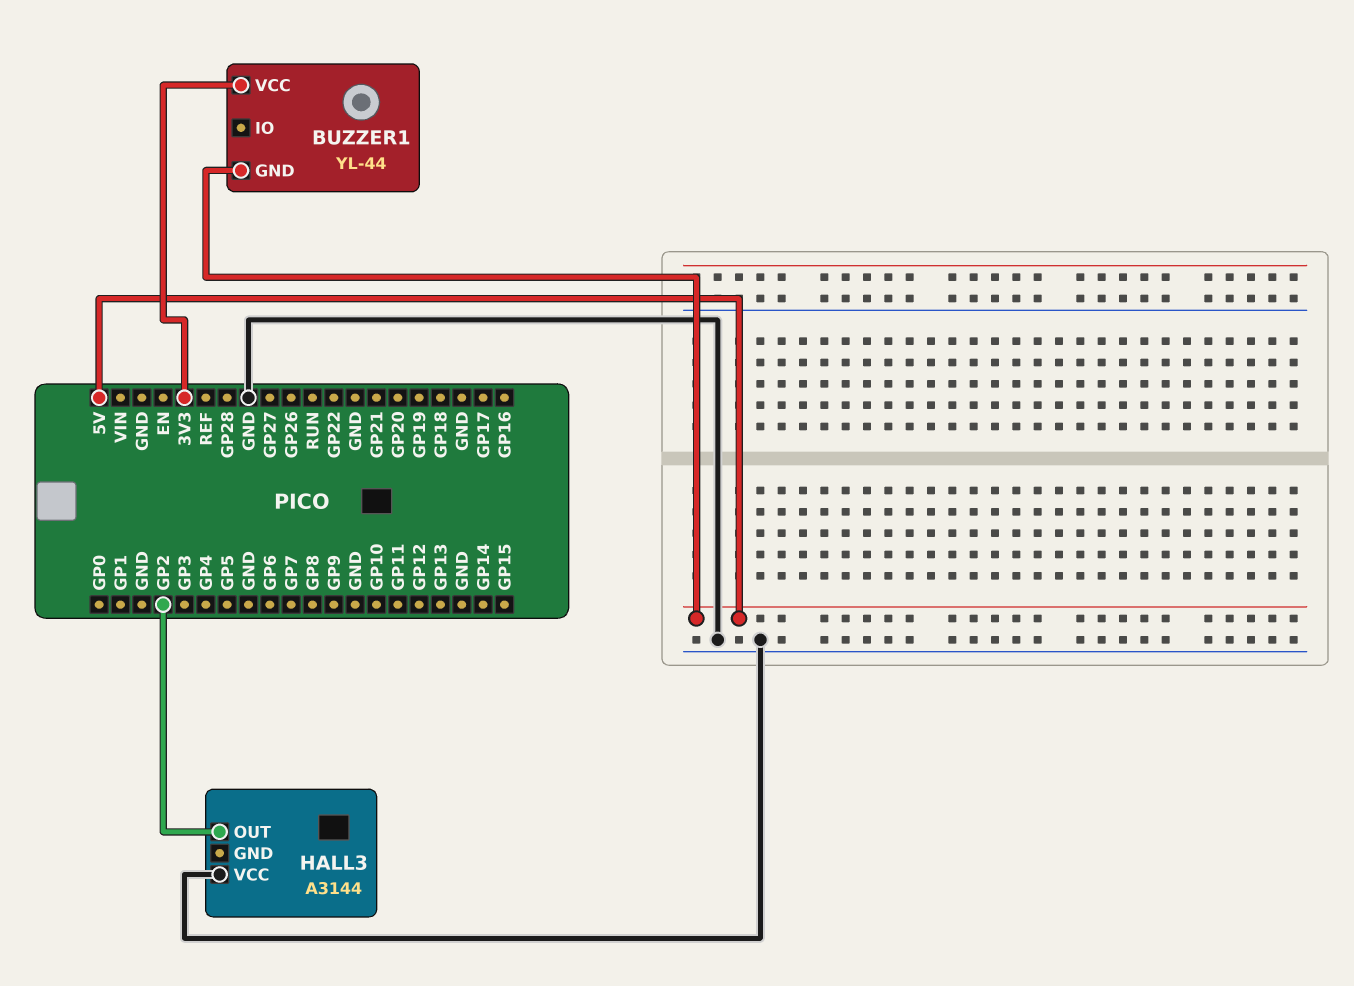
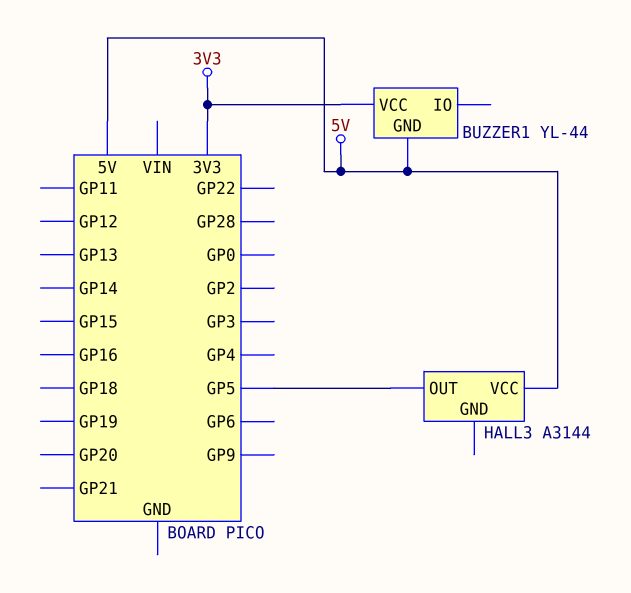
HALL3 pin OUT: GP2 -> GP5
HALL3 pin VCC: GND -> 5V

